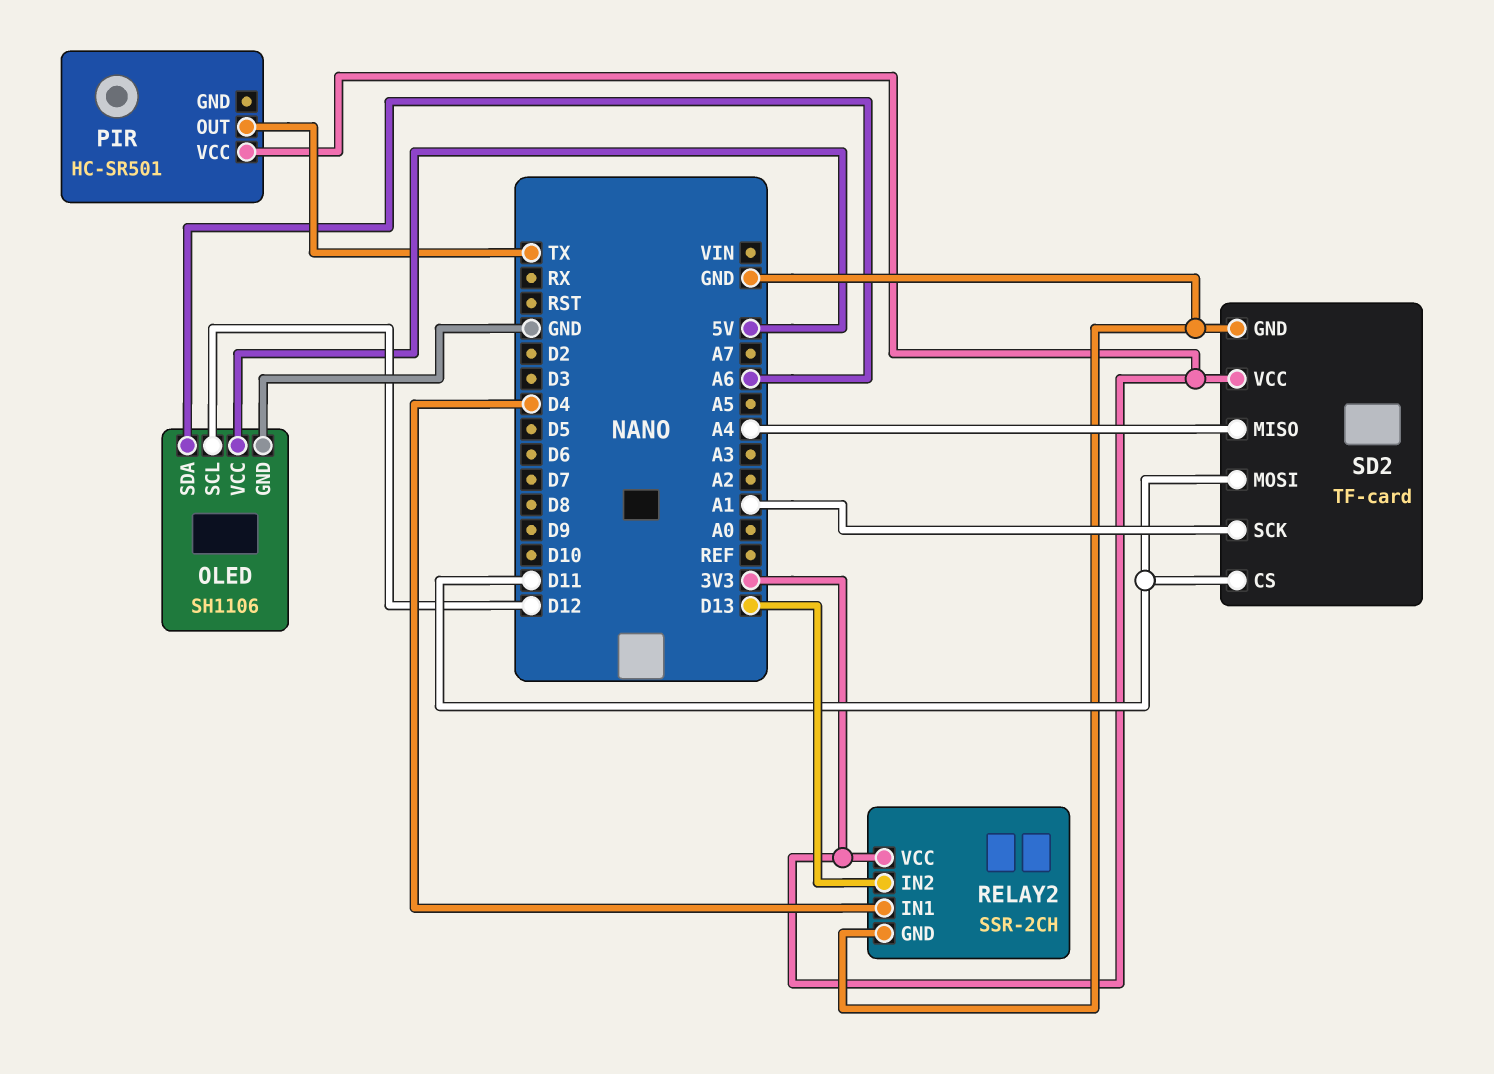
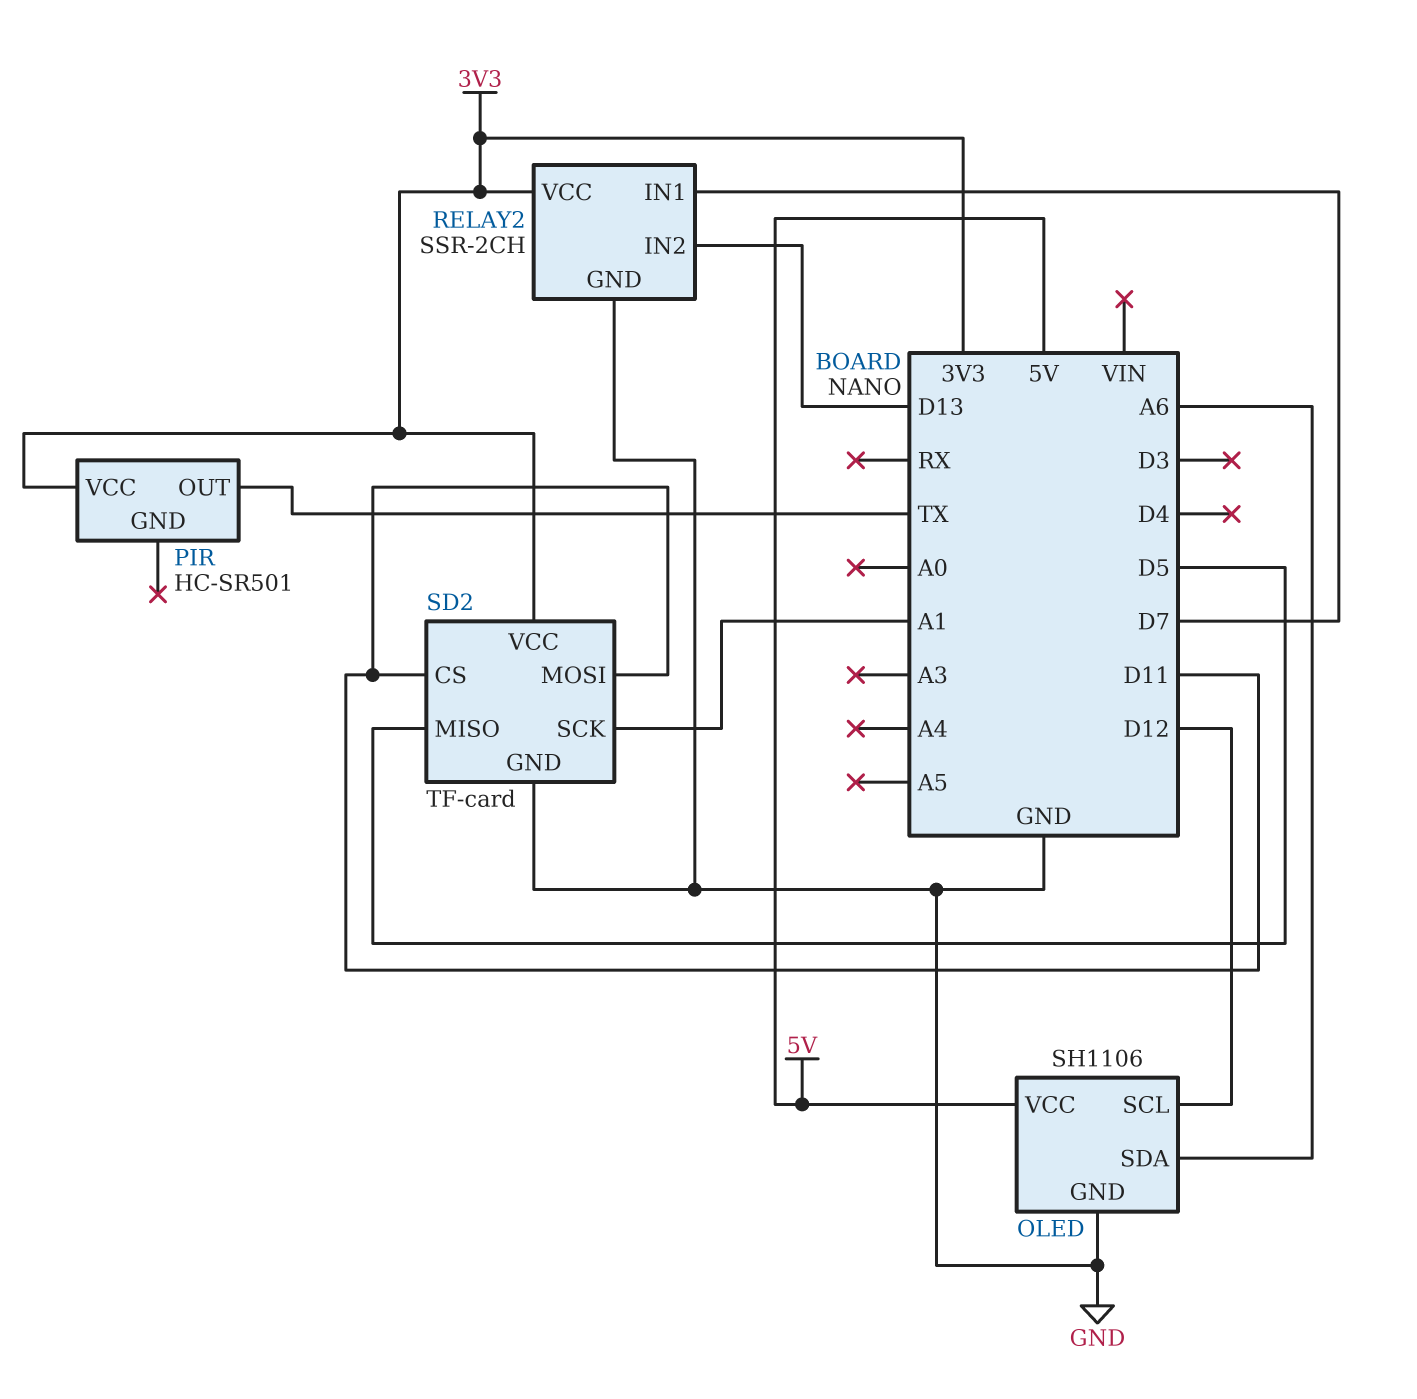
RELAY2 pin IN1: D4 -> D7
SD2 pin MISO: A4 -> D5

